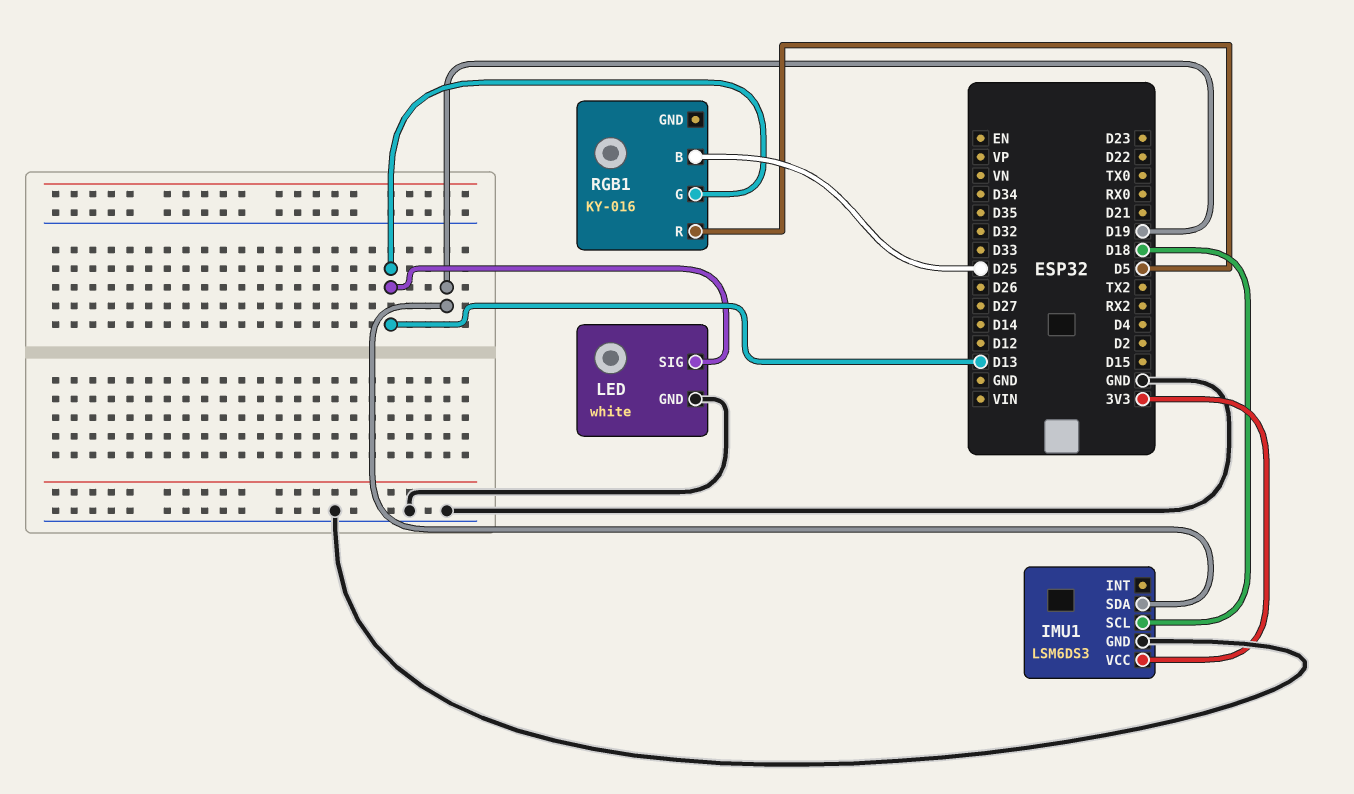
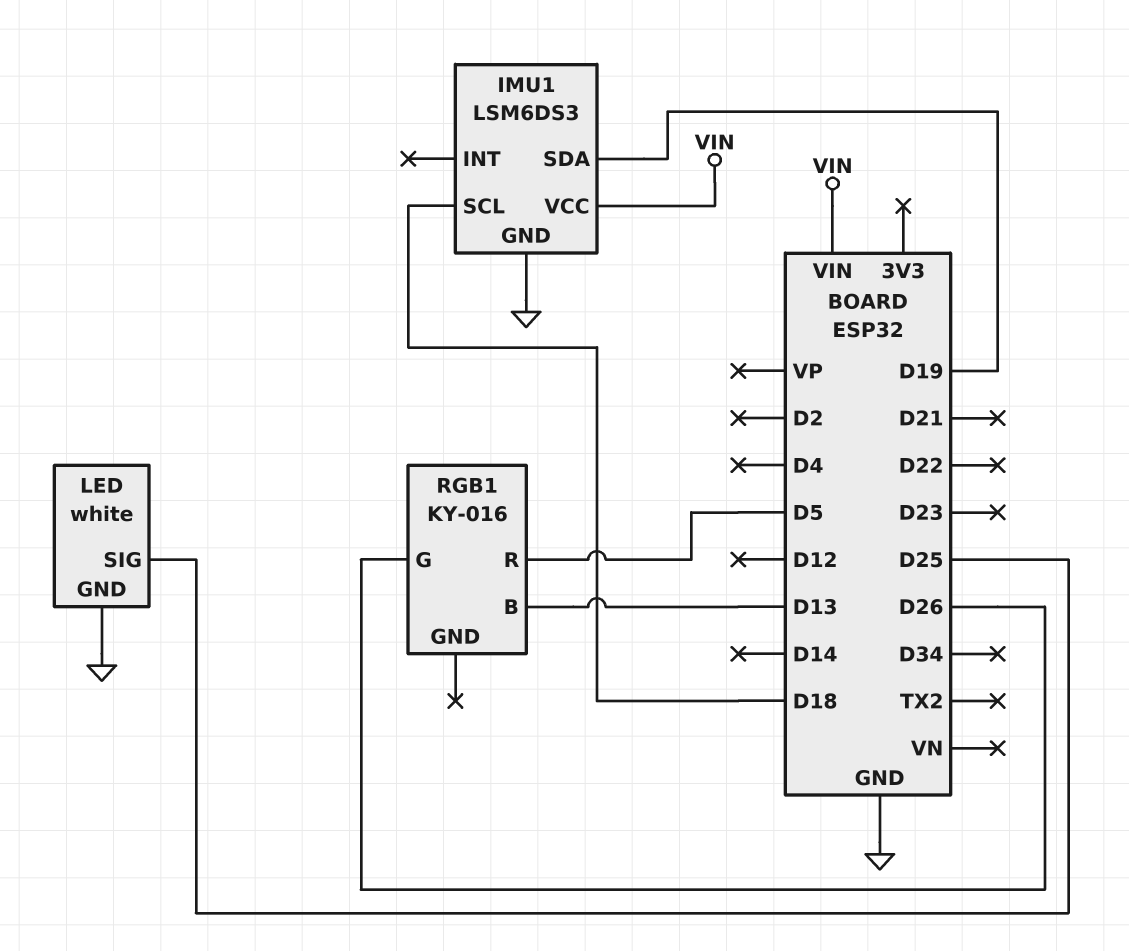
IMU1 pin VCC: 3V3 -> VIN
LED pin SIG: D13 -> D25
RGB1 pin B: D25 -> D13
RGB1 pin G: D13 -> D26

